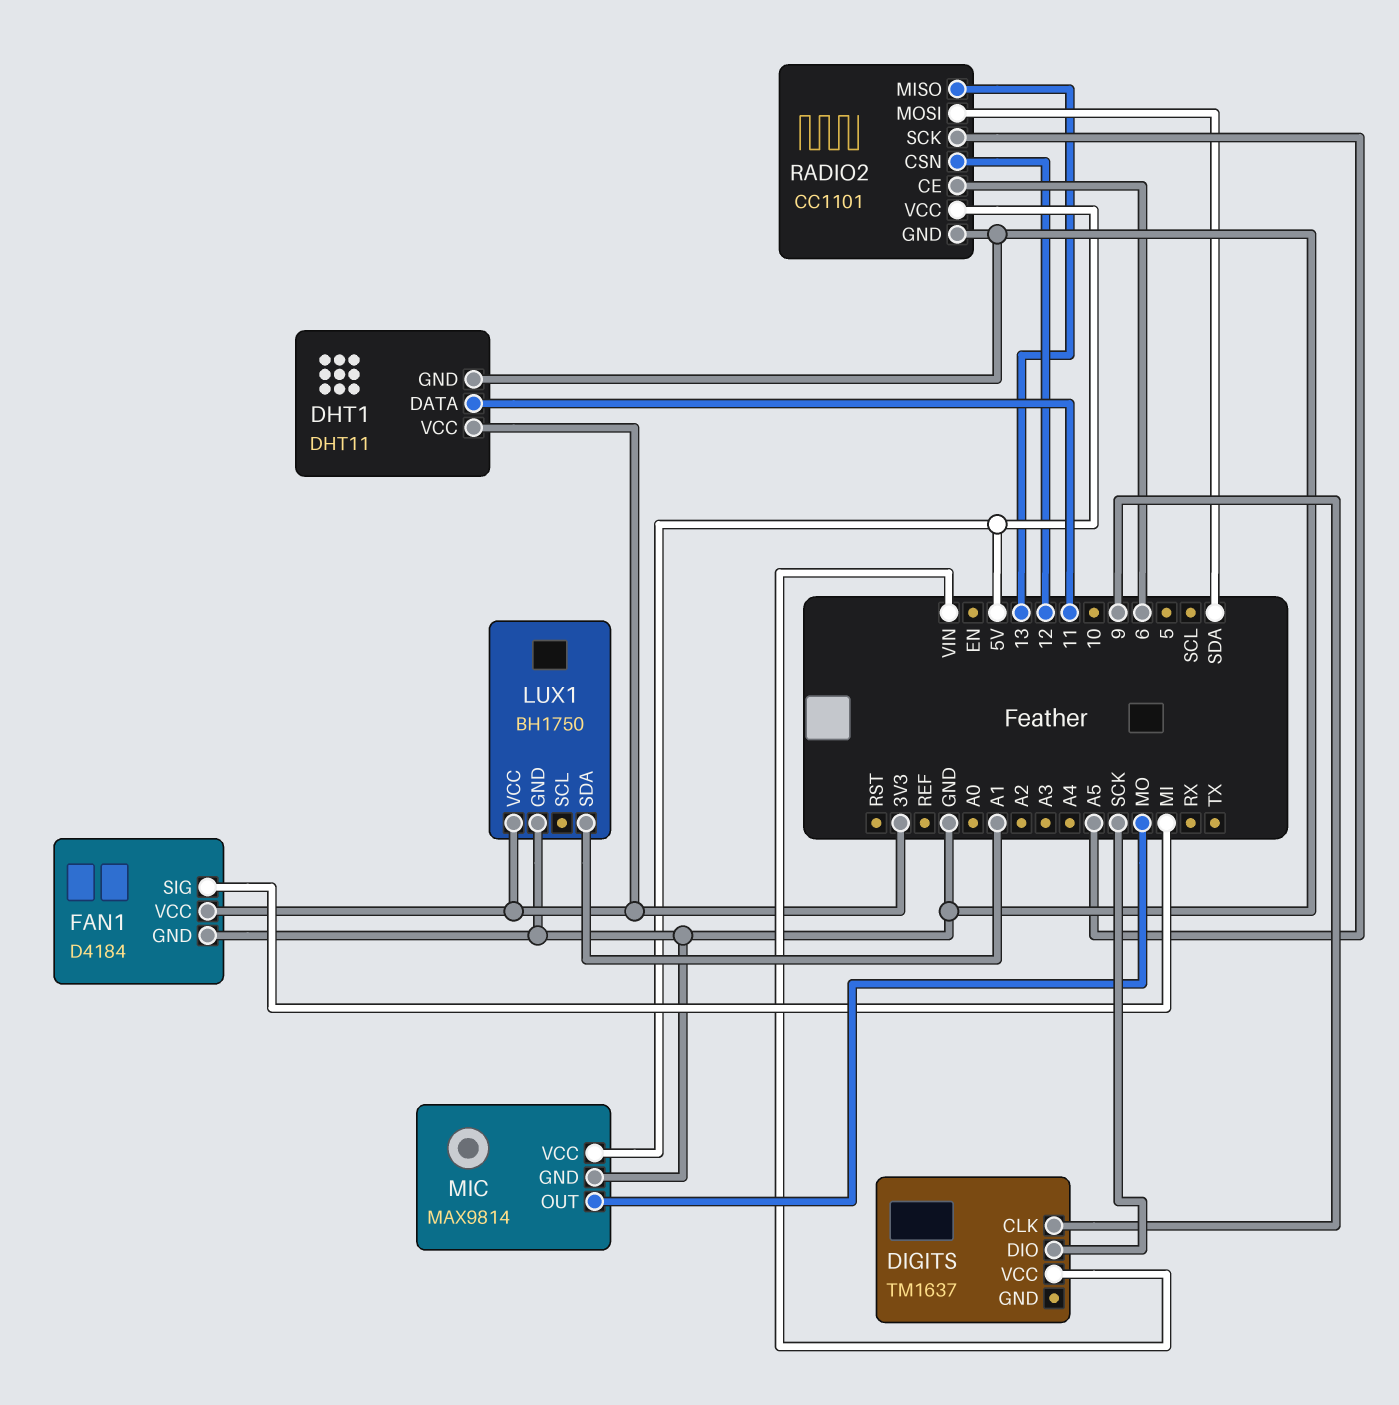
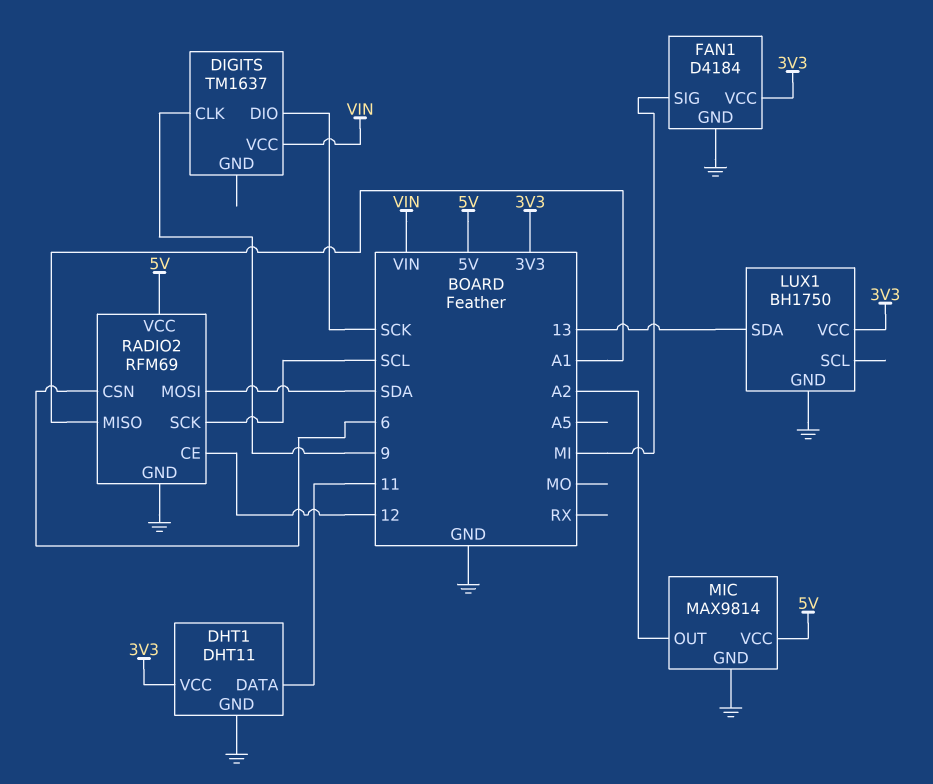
LUX1 pin SDA: A1 -> 13
MIC pin OUT: MO -> A2
RADIO2: CC1101 -> RFM69
RADIO2 pin CE: 6 -> 12
RADIO2 pin CSN: 12 -> 6
RADIO2 pin MISO: 13 -> A1
RADIO2 pin SCK: A5 -> SCL

